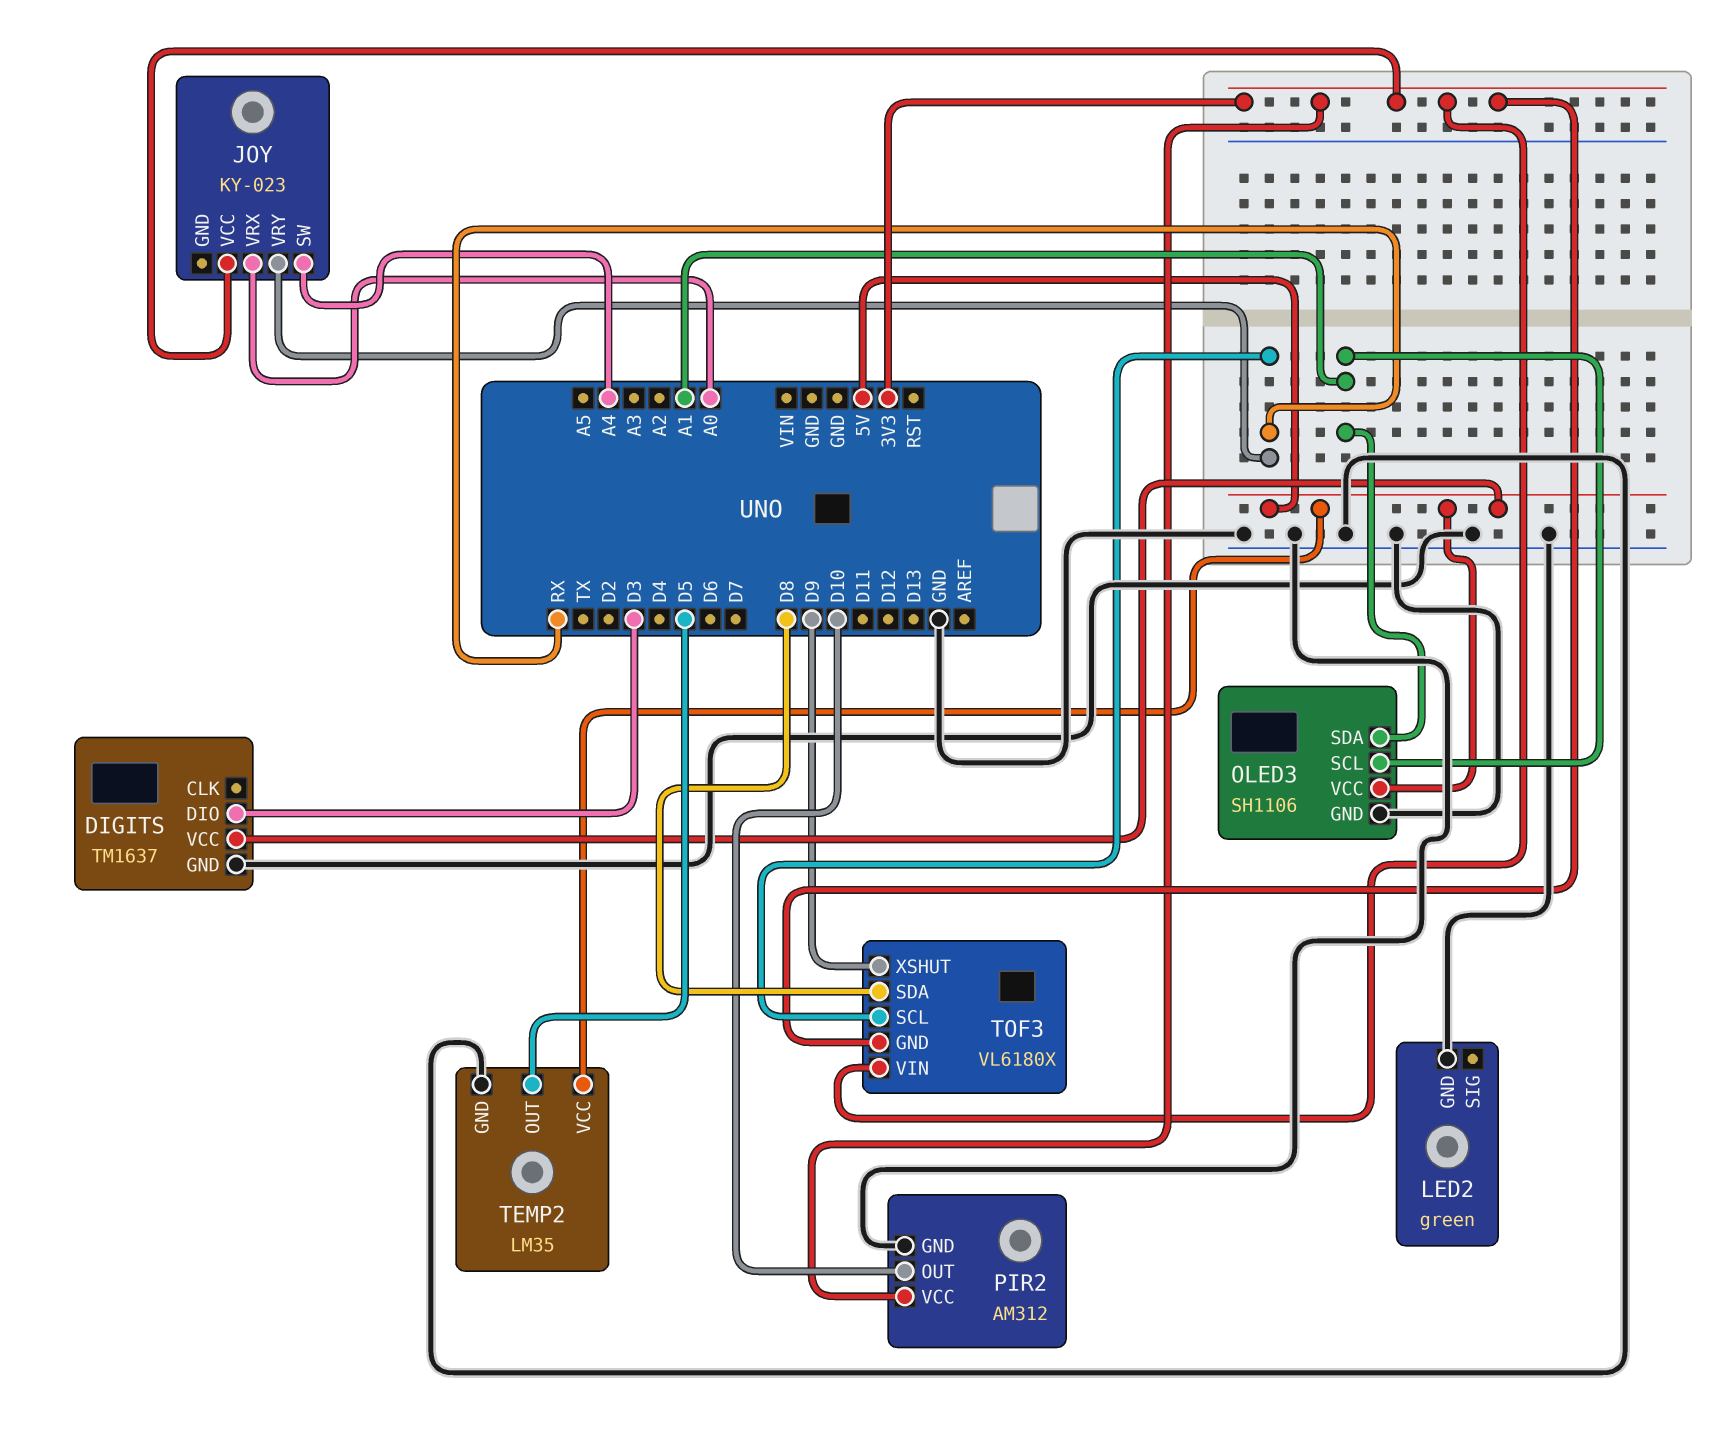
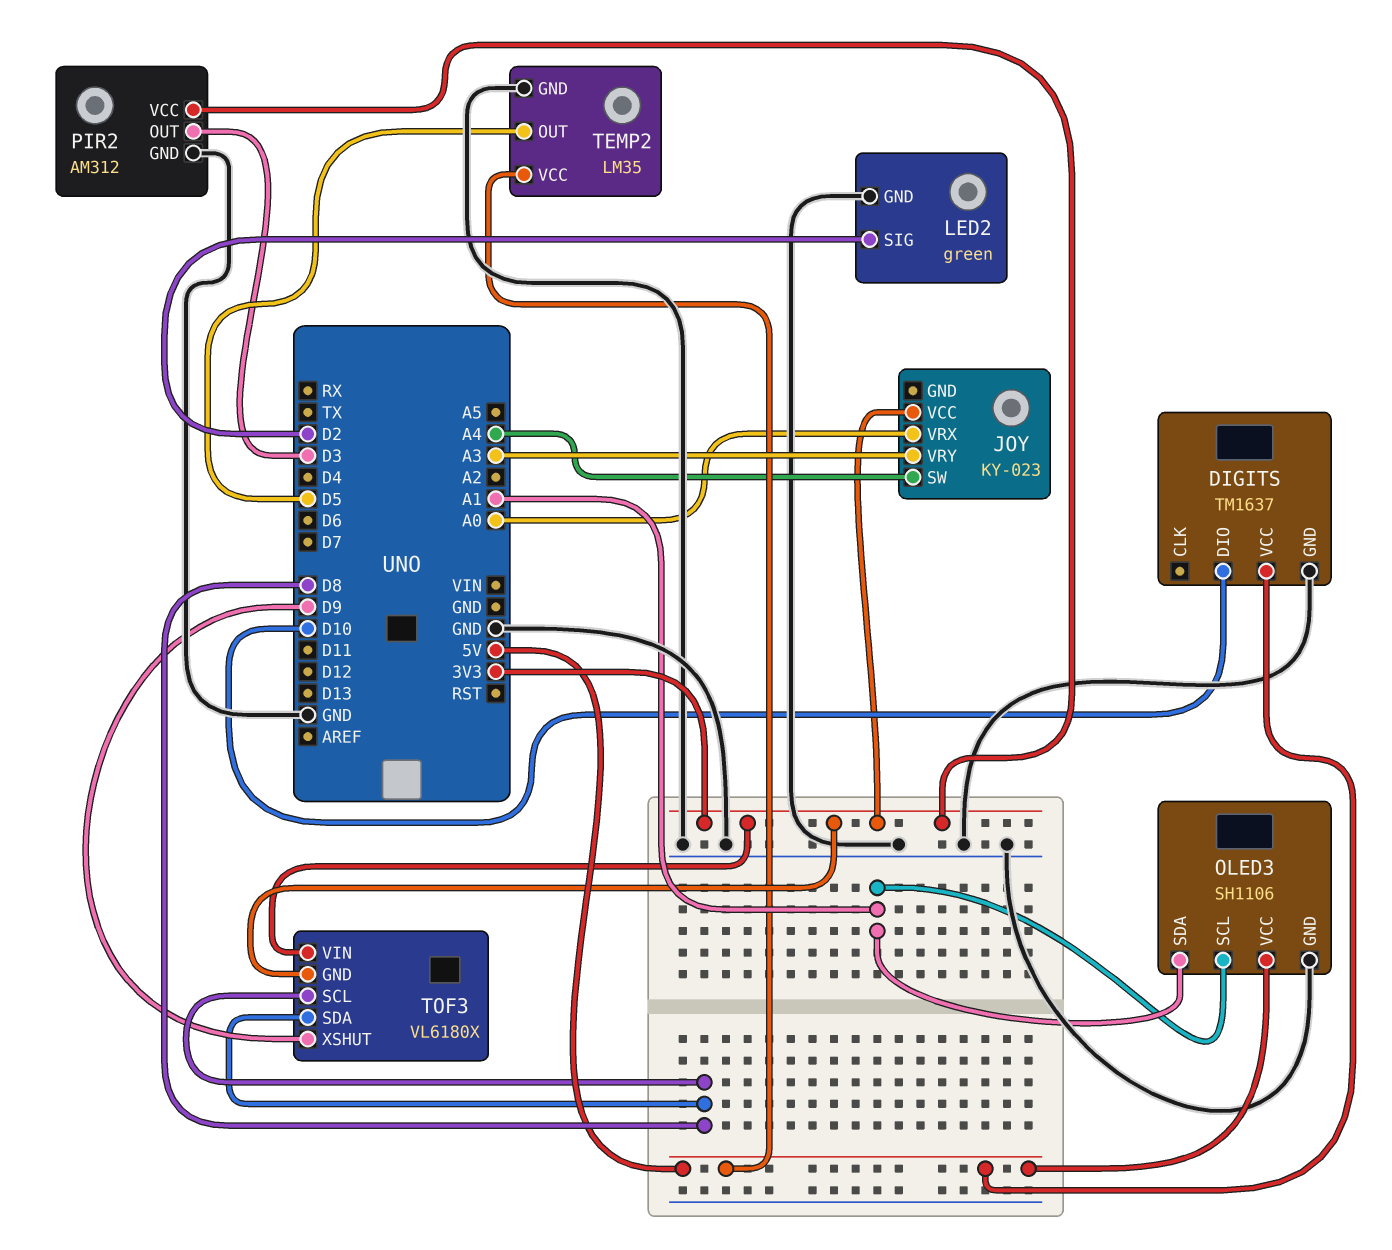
DIGITS pin DIO: D3 -> D10
JOY pin VRY: RX -> A3
LED2 pin SIG: none -> D2
PIR2 pin OUT: D10 -> D3
TOF3 pin SCL: RX -> D8

